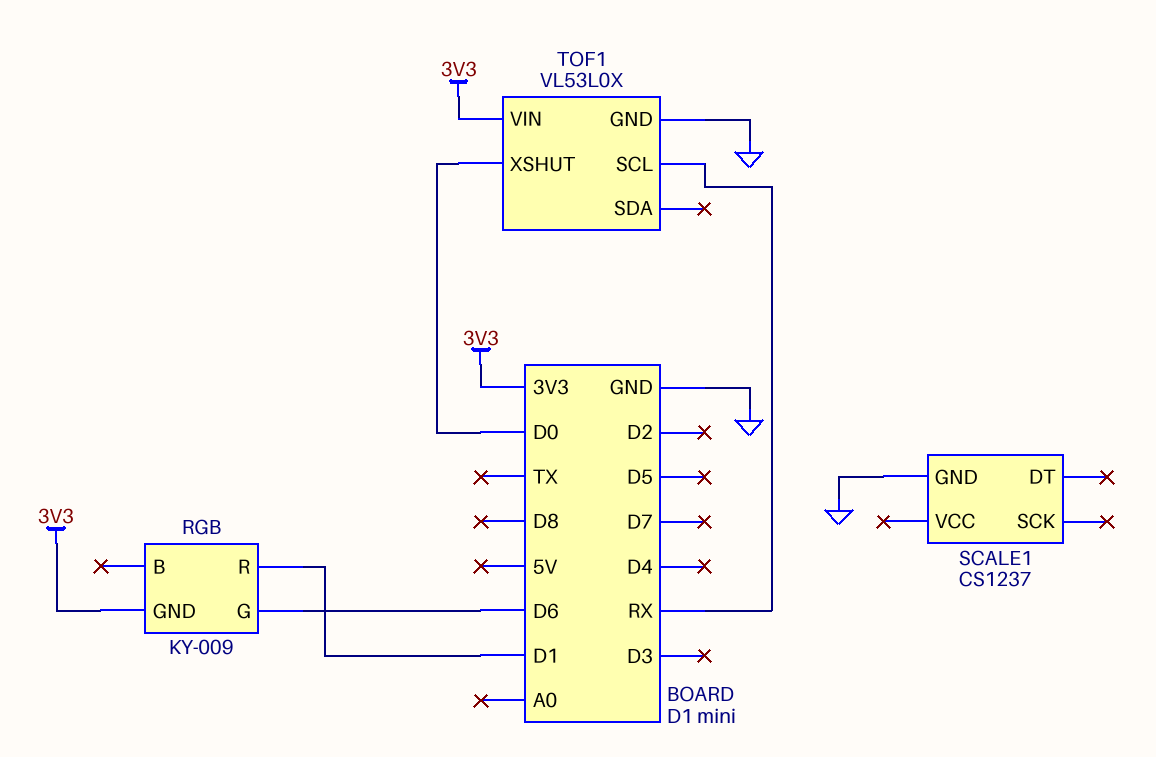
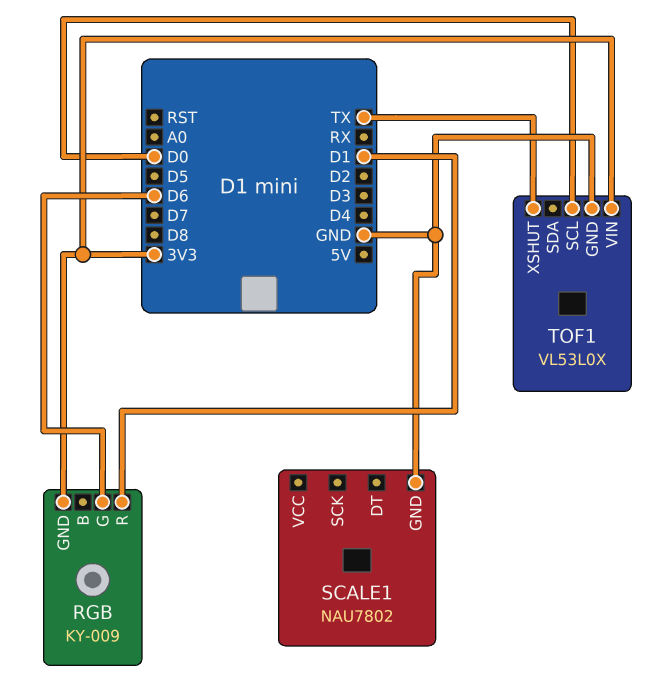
SCALE1: CS1237 -> NAU7802
TOF1 pin SCL: RX -> D0
TOF1 pin XSHUT: D0 -> TX

